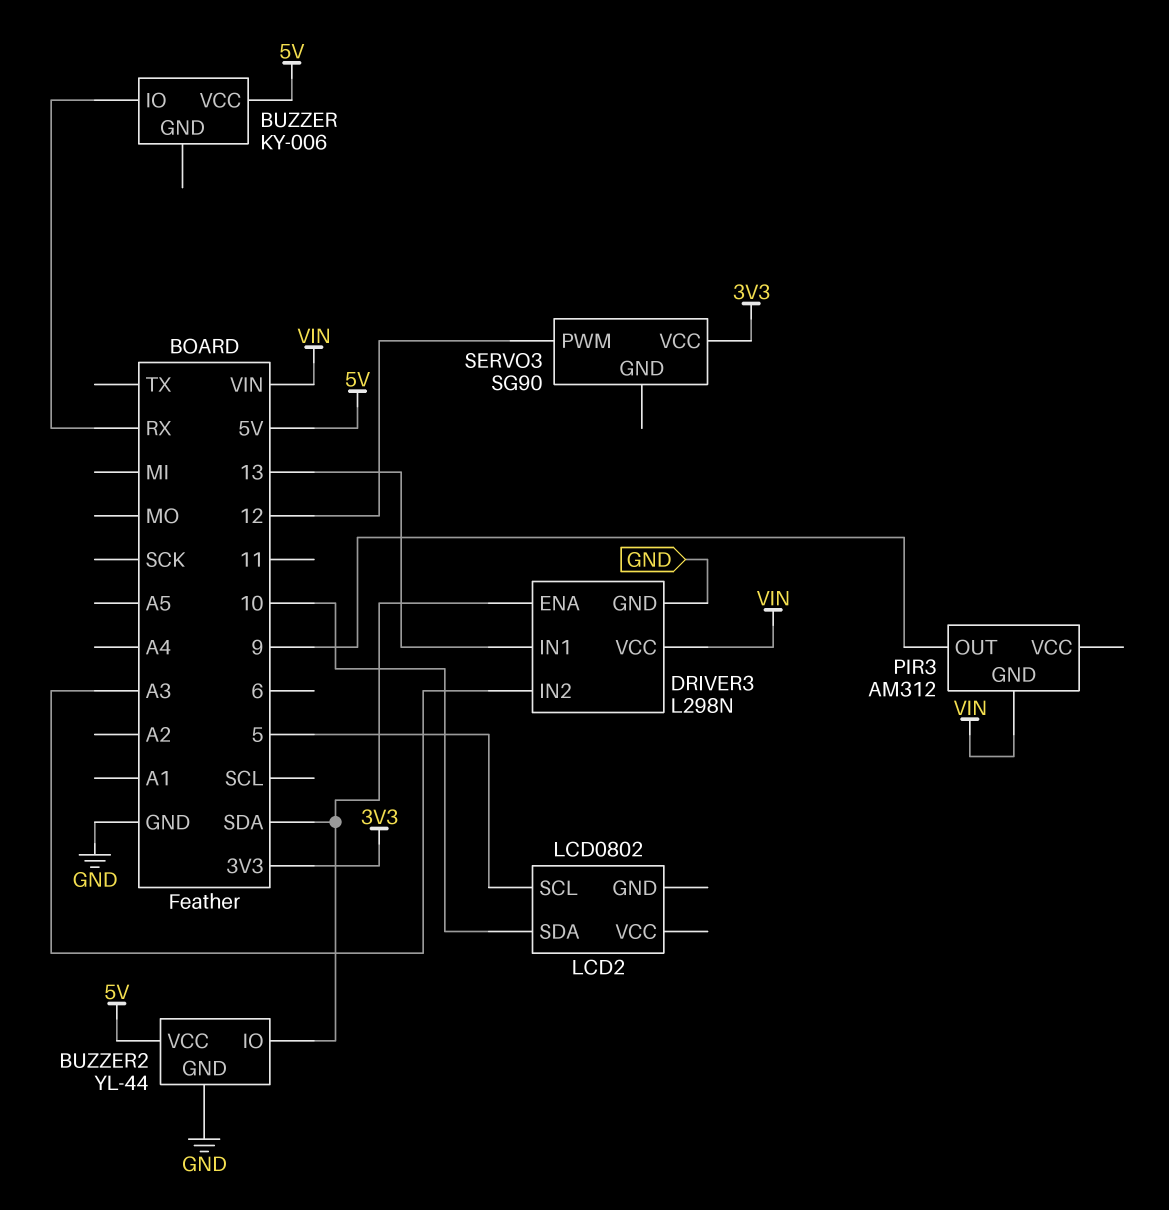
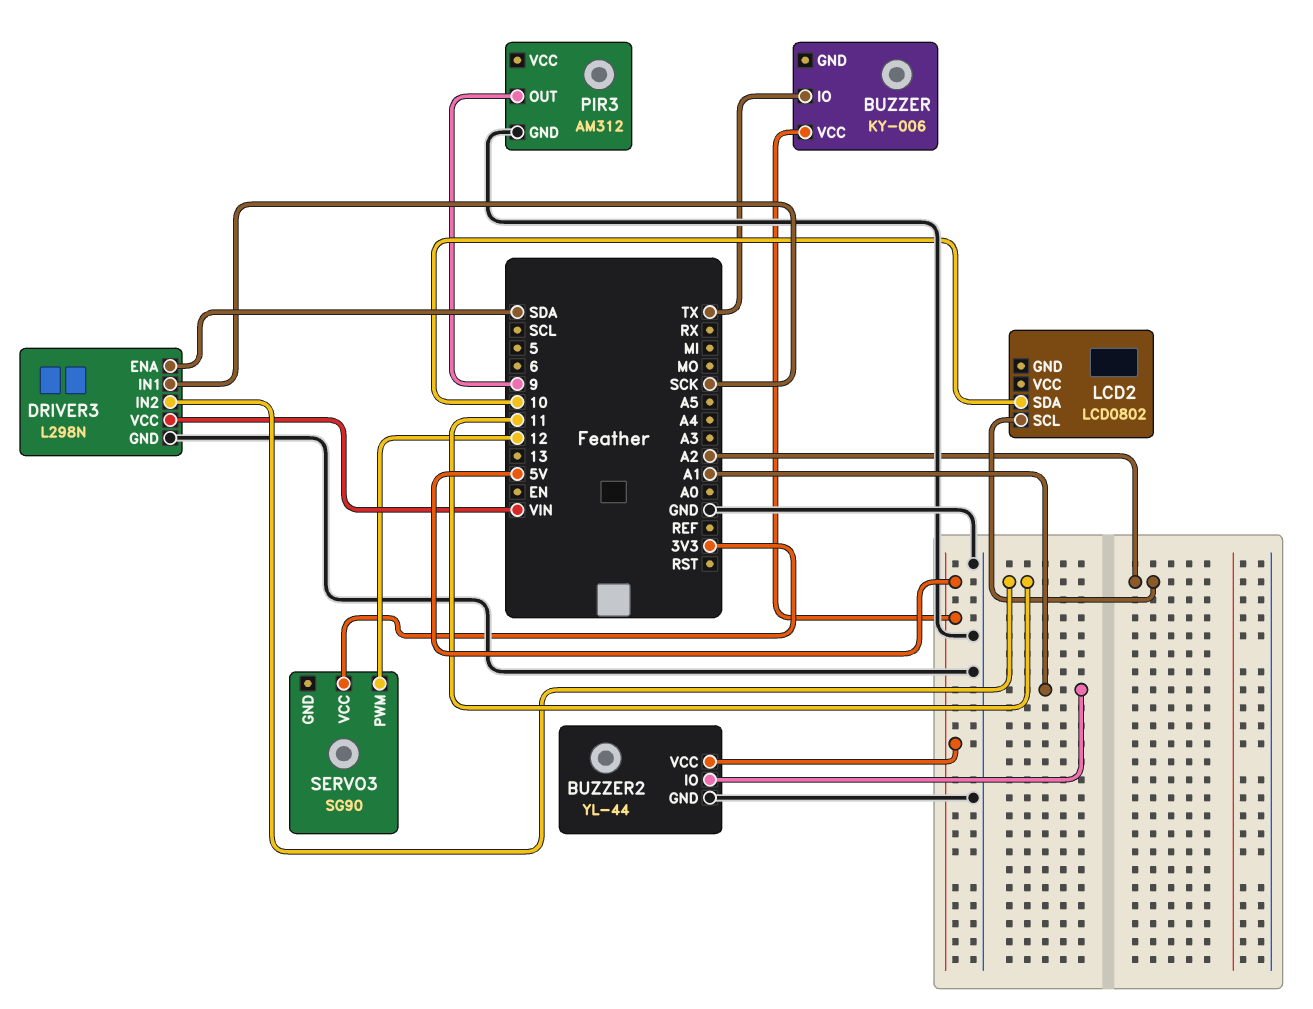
BUZZER pin IO: RX -> TX
BUZZER2 pin IO: SDA -> A1
DRIVER3 pin IN1: 13 -> SCK
DRIVER3 pin IN2: A3 -> 11
LCD2 pin SCL: 5 -> A2
PIR3 pin GND: VIN -> GND

